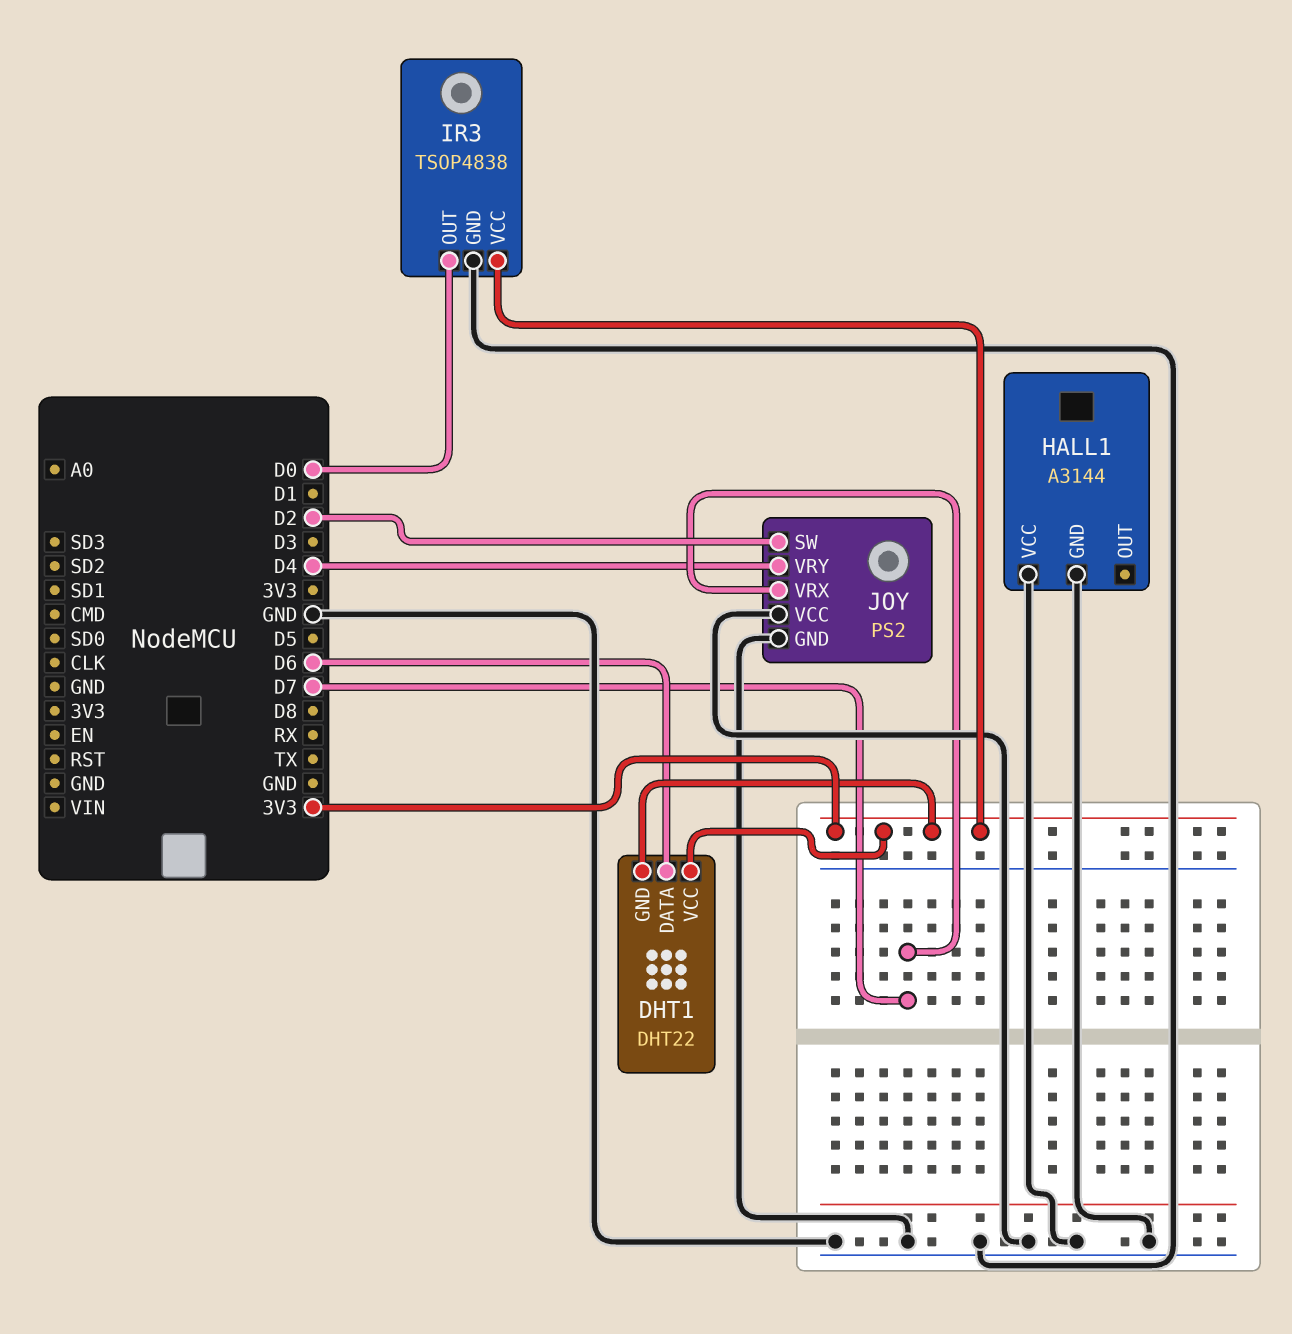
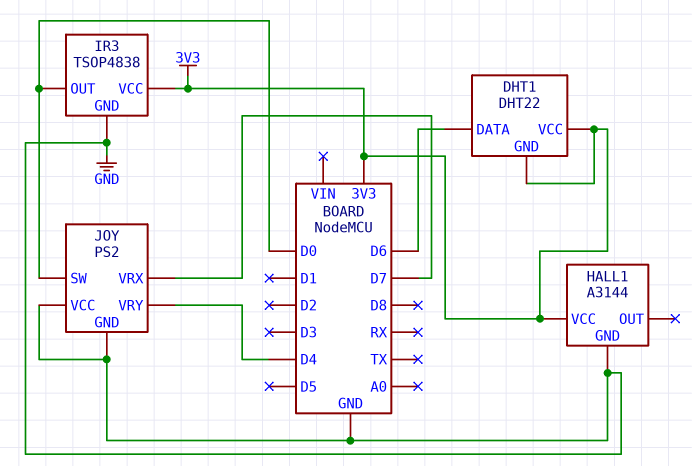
HALL1 pin VCC: GND -> 3V3
JOY pin SW: D2 -> D0

